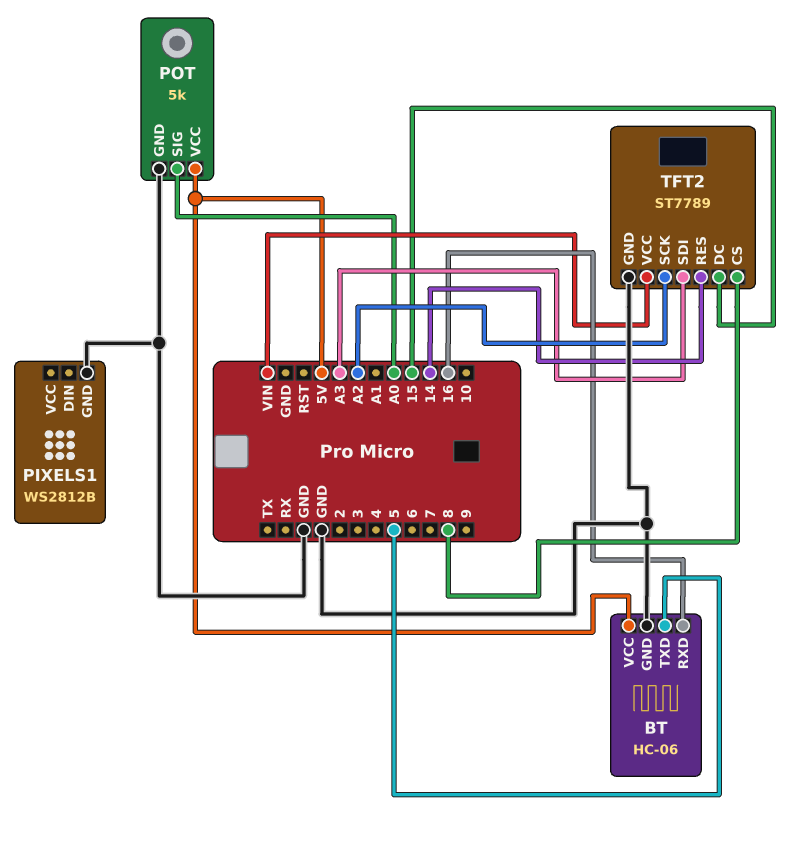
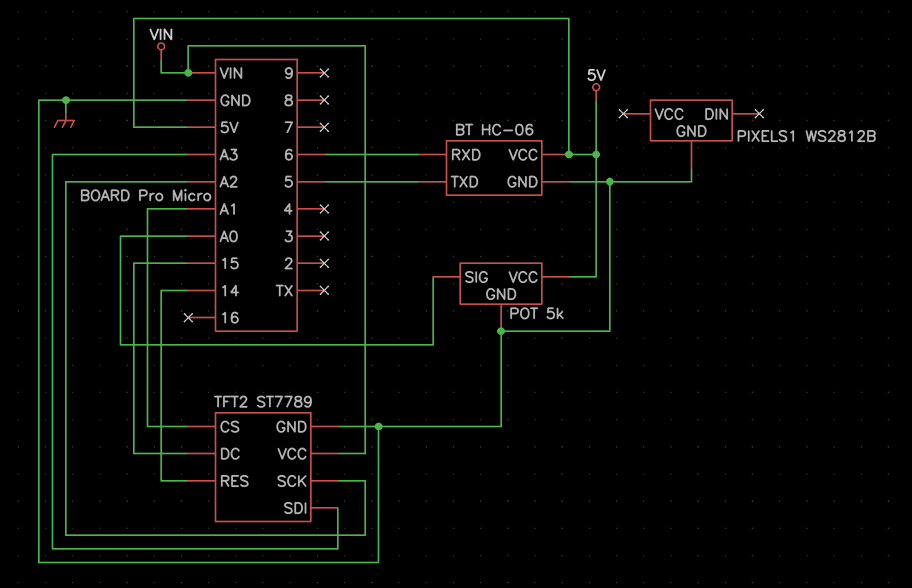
BT pin RXD: 16 -> 6
TFT2 pin CS: 8 -> A1

